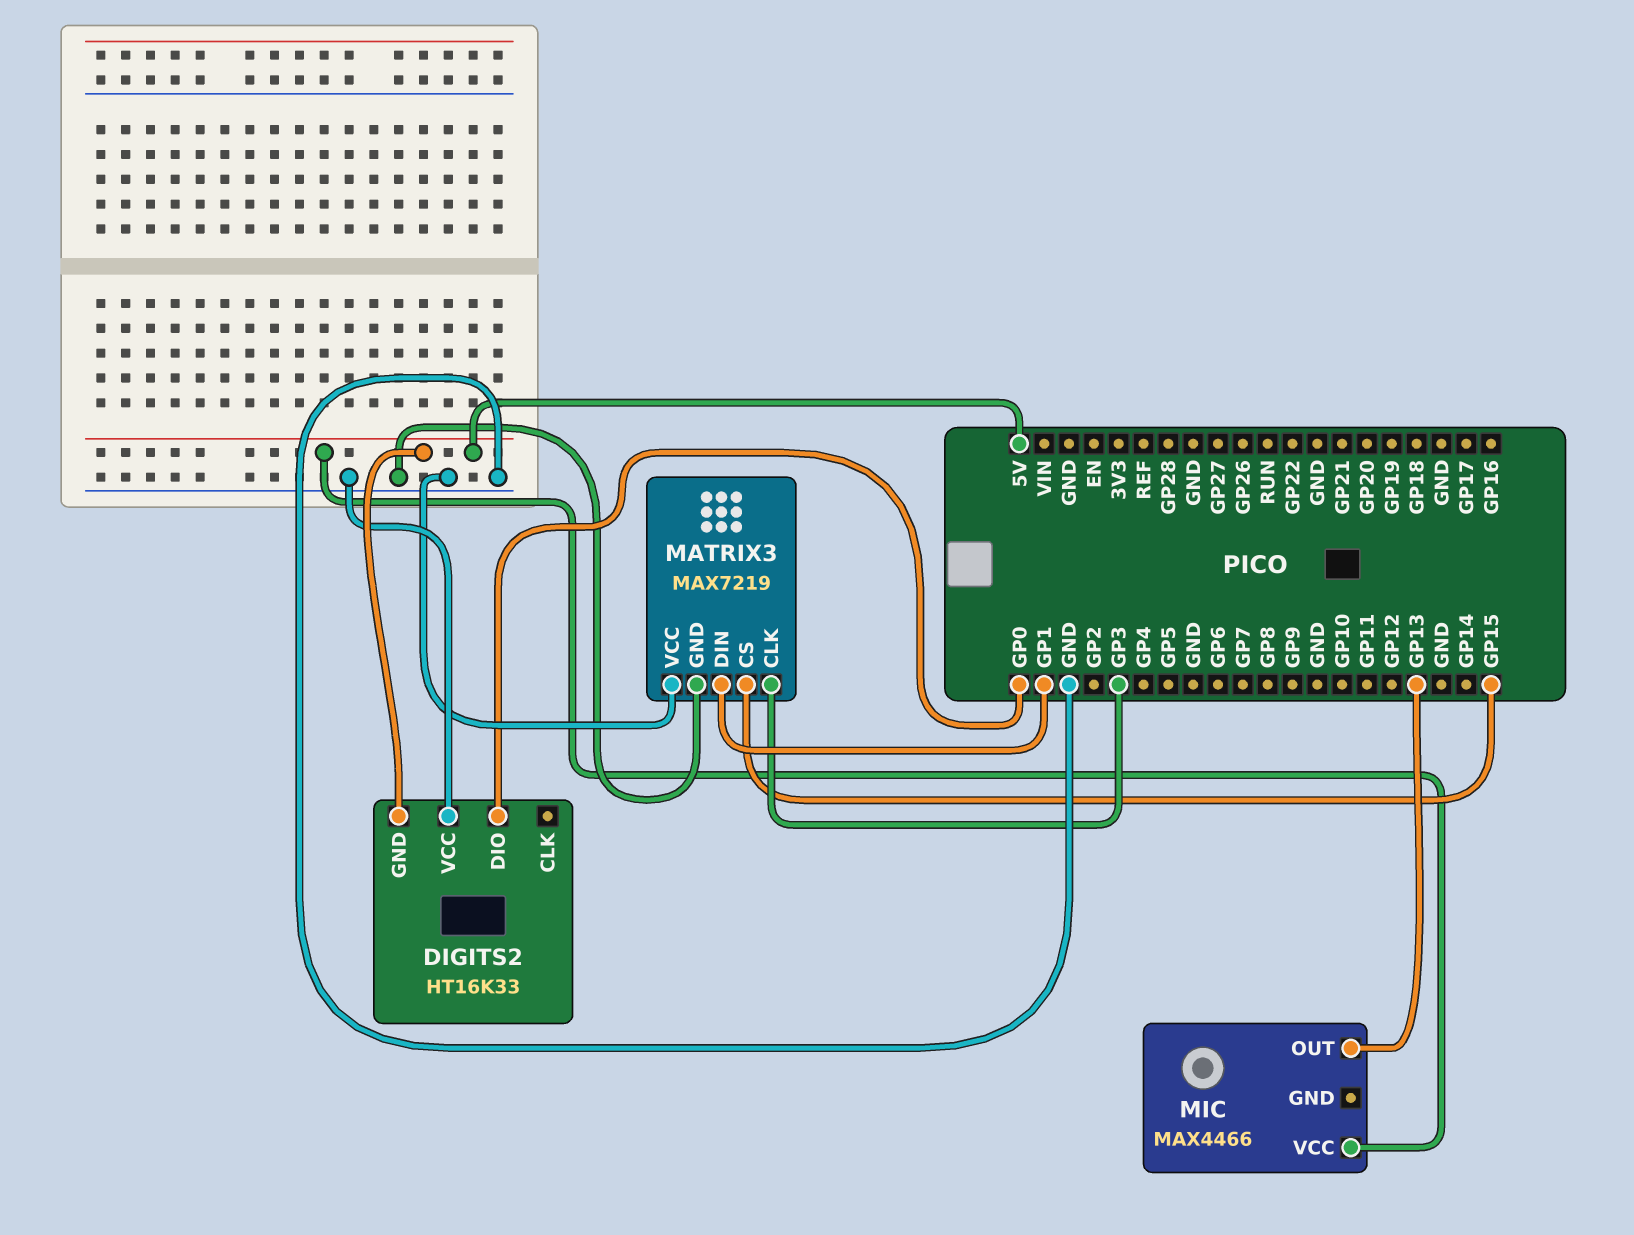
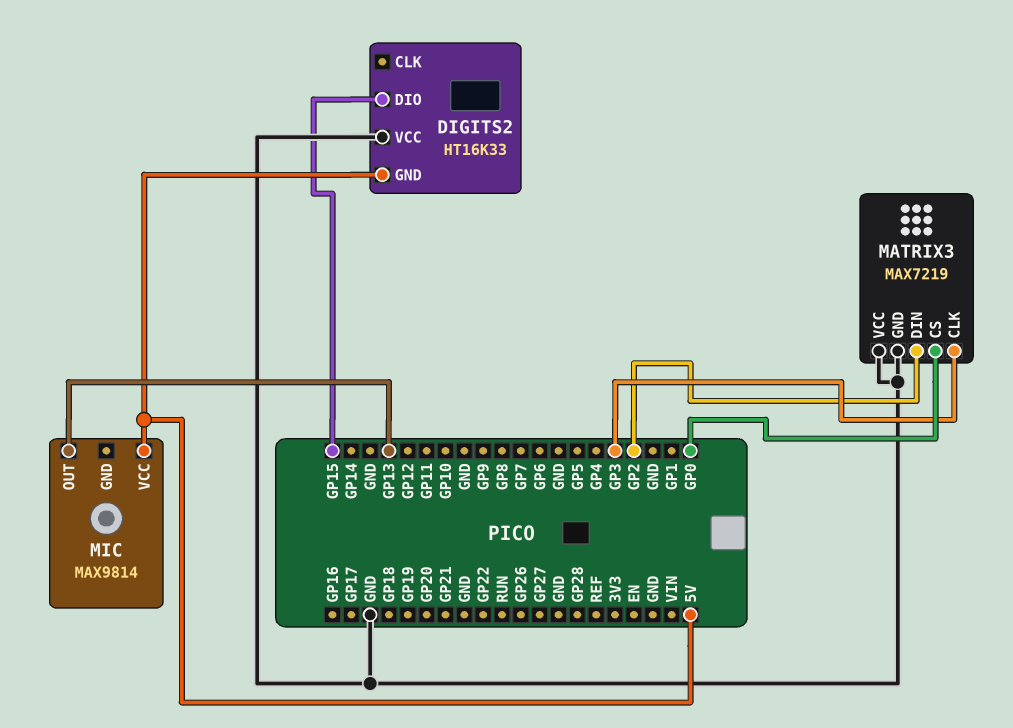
DIGITS2 pin DIO: GP0 -> GP15
MATRIX3 pin CS: GP15 -> GP0
MATRIX3 pin DIN: GP1 -> GP2
MIC: MAX4466 -> MAX9814

